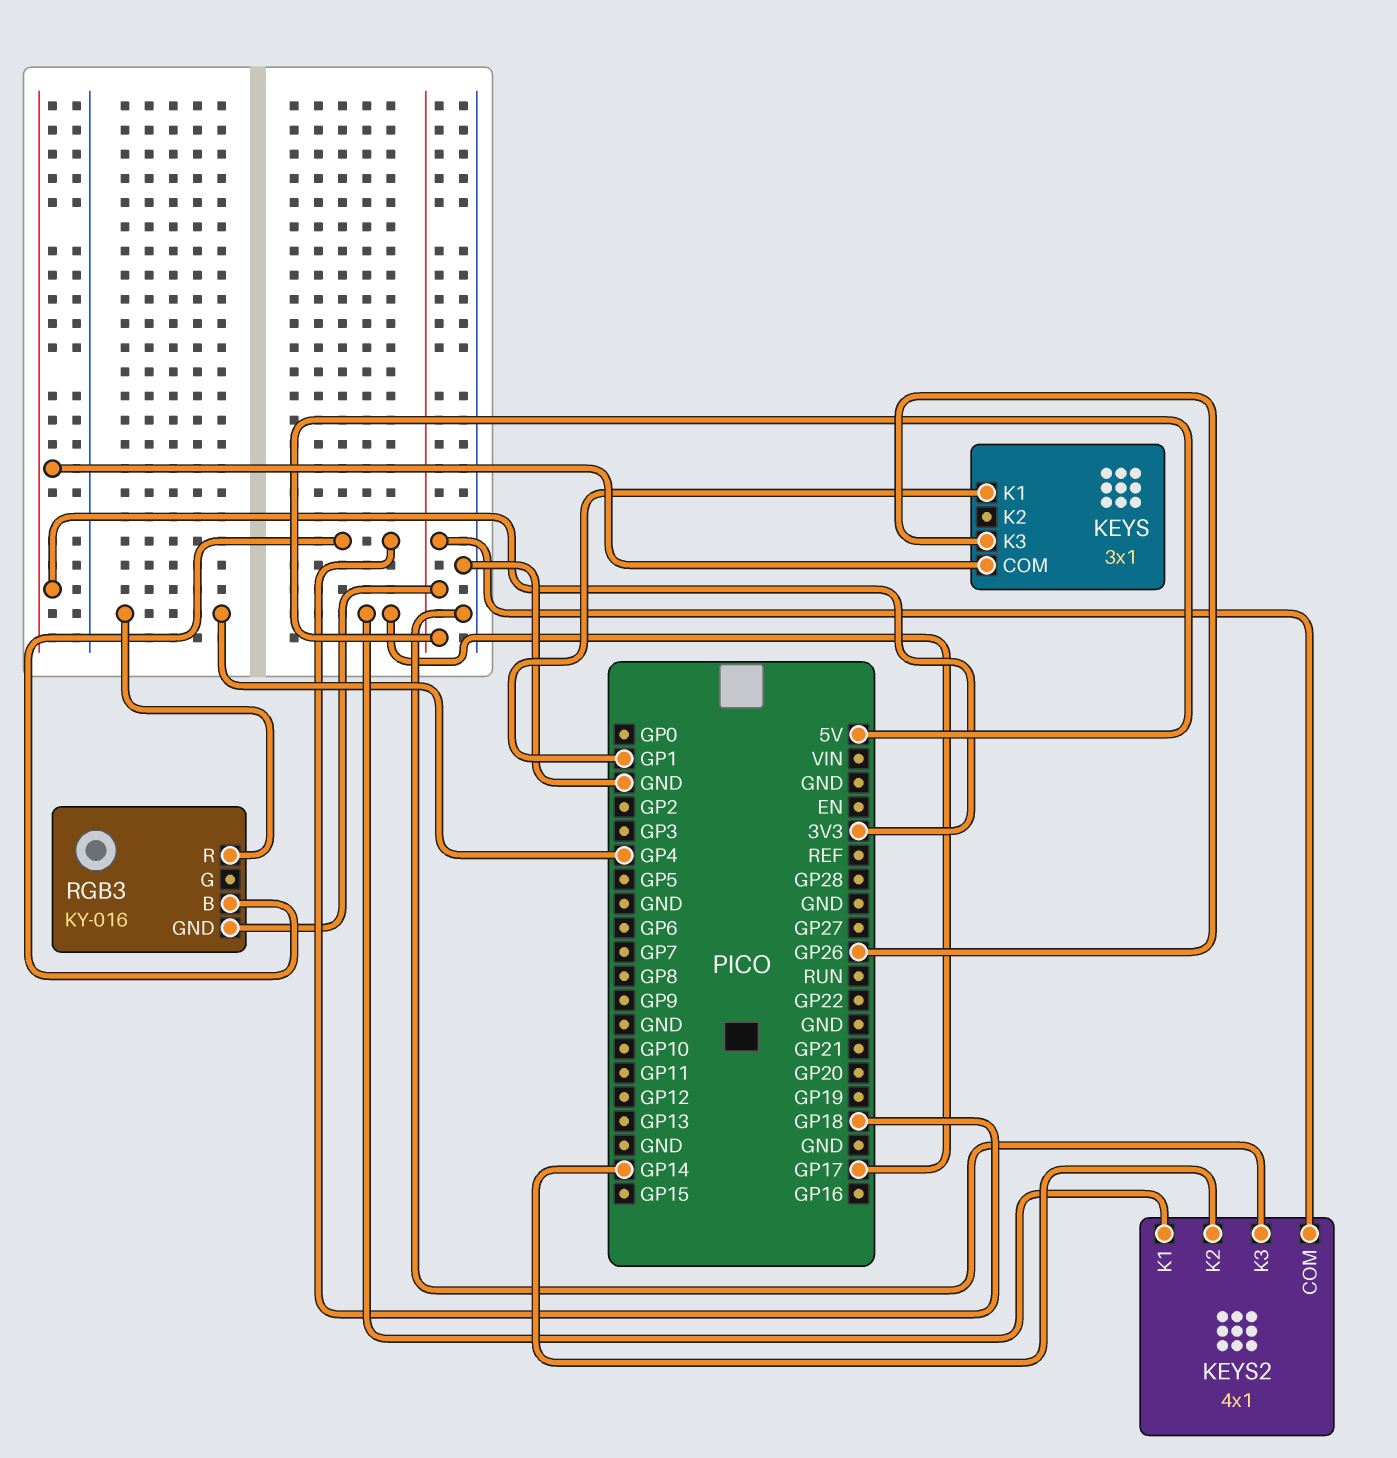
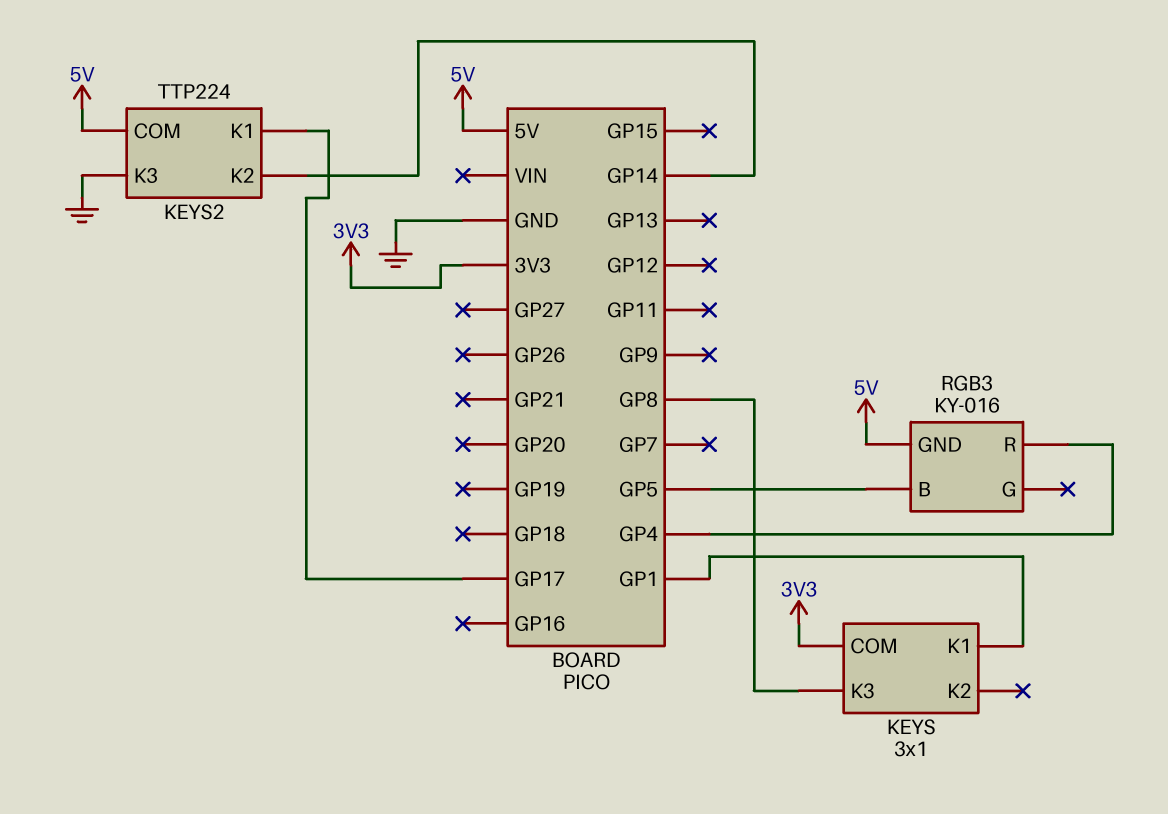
KEYS pin K3: GP26 -> GP8
KEYS2: 4x1 -> TTP224
RGB3 pin B: GP18 -> GP5

